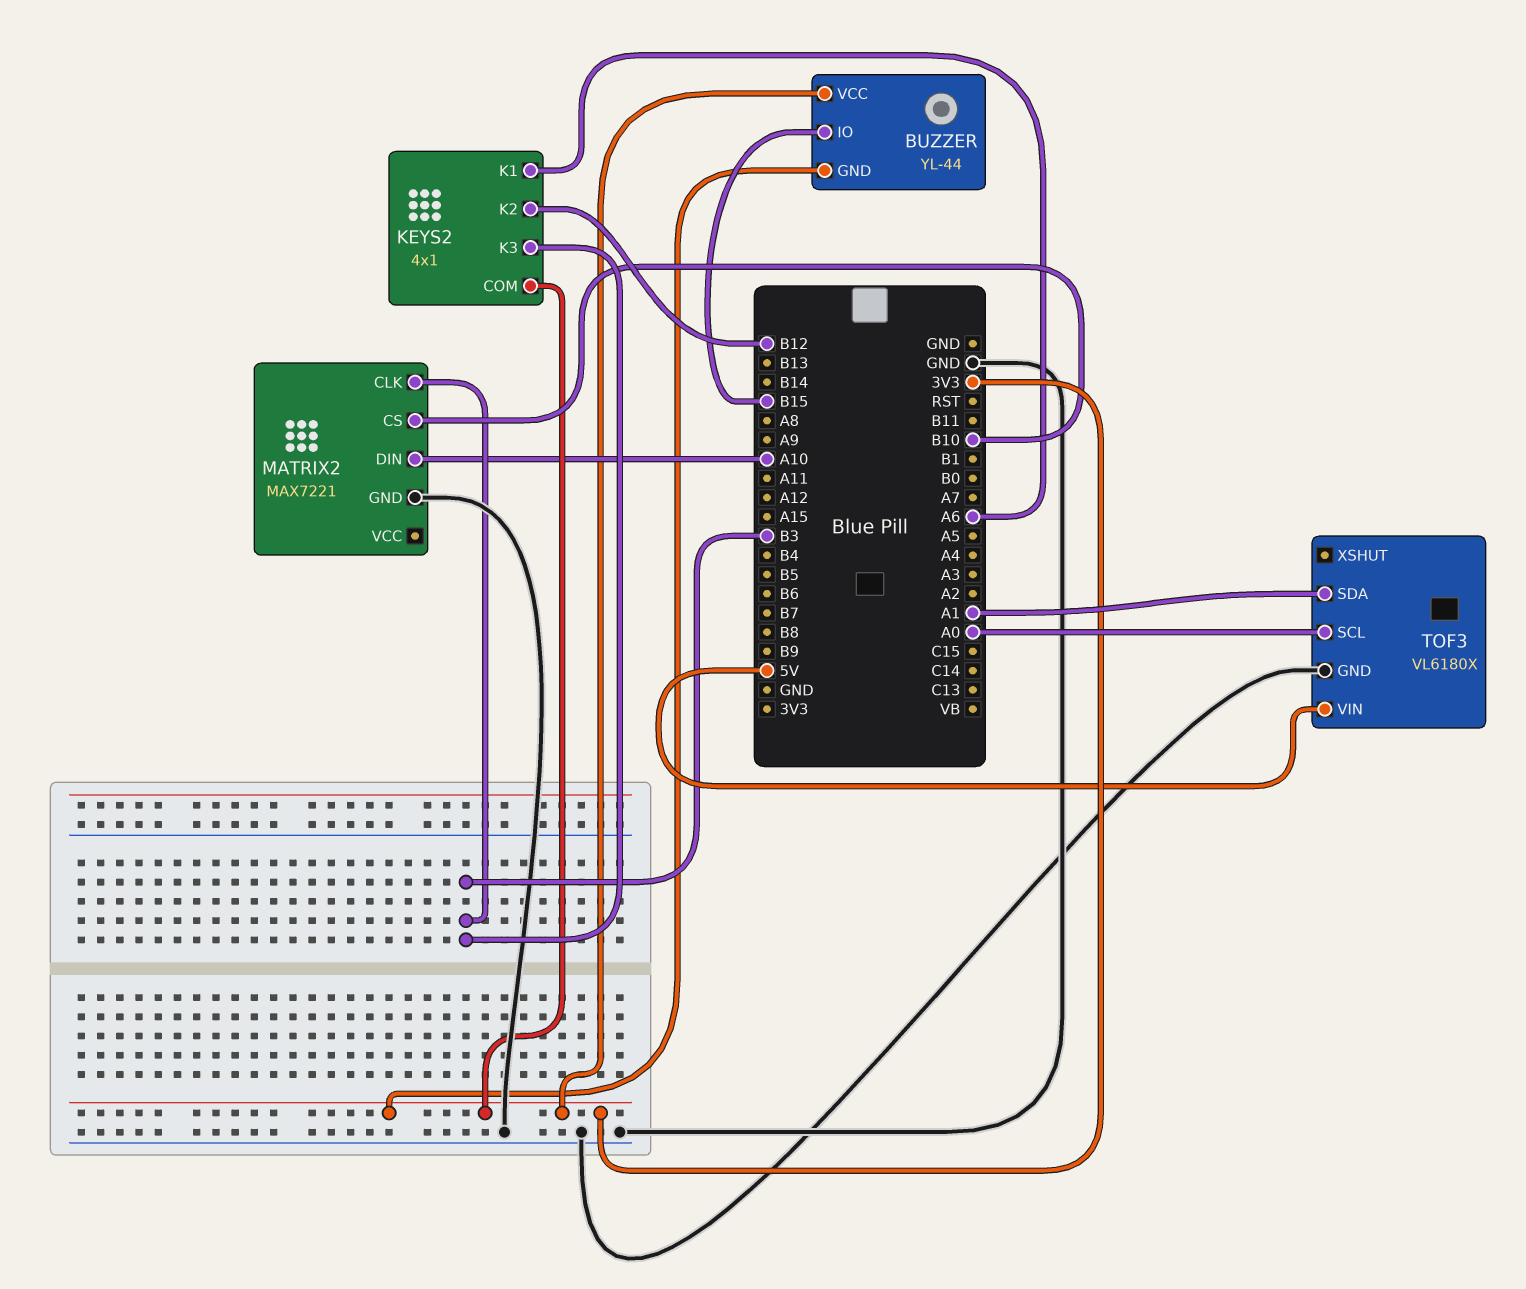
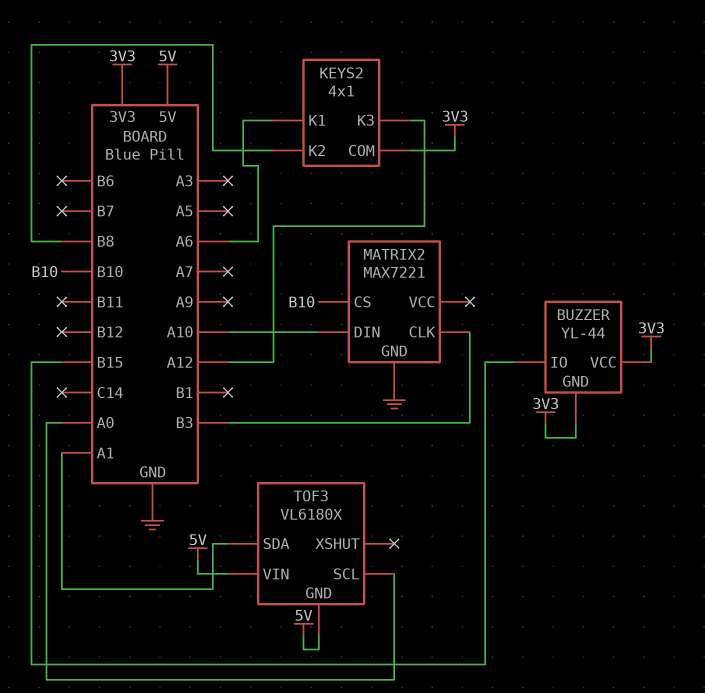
KEYS2 pin K2: B12 -> B8
KEYS2 pin K3: B3 -> A12
TOF3 pin GND: GND -> 5V

